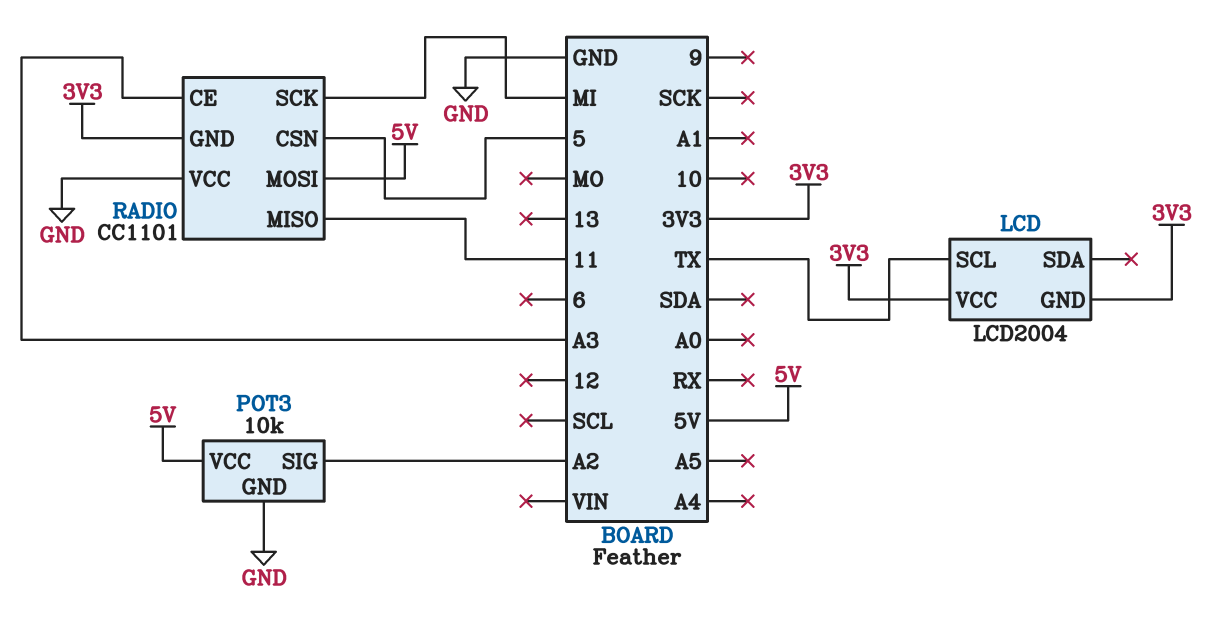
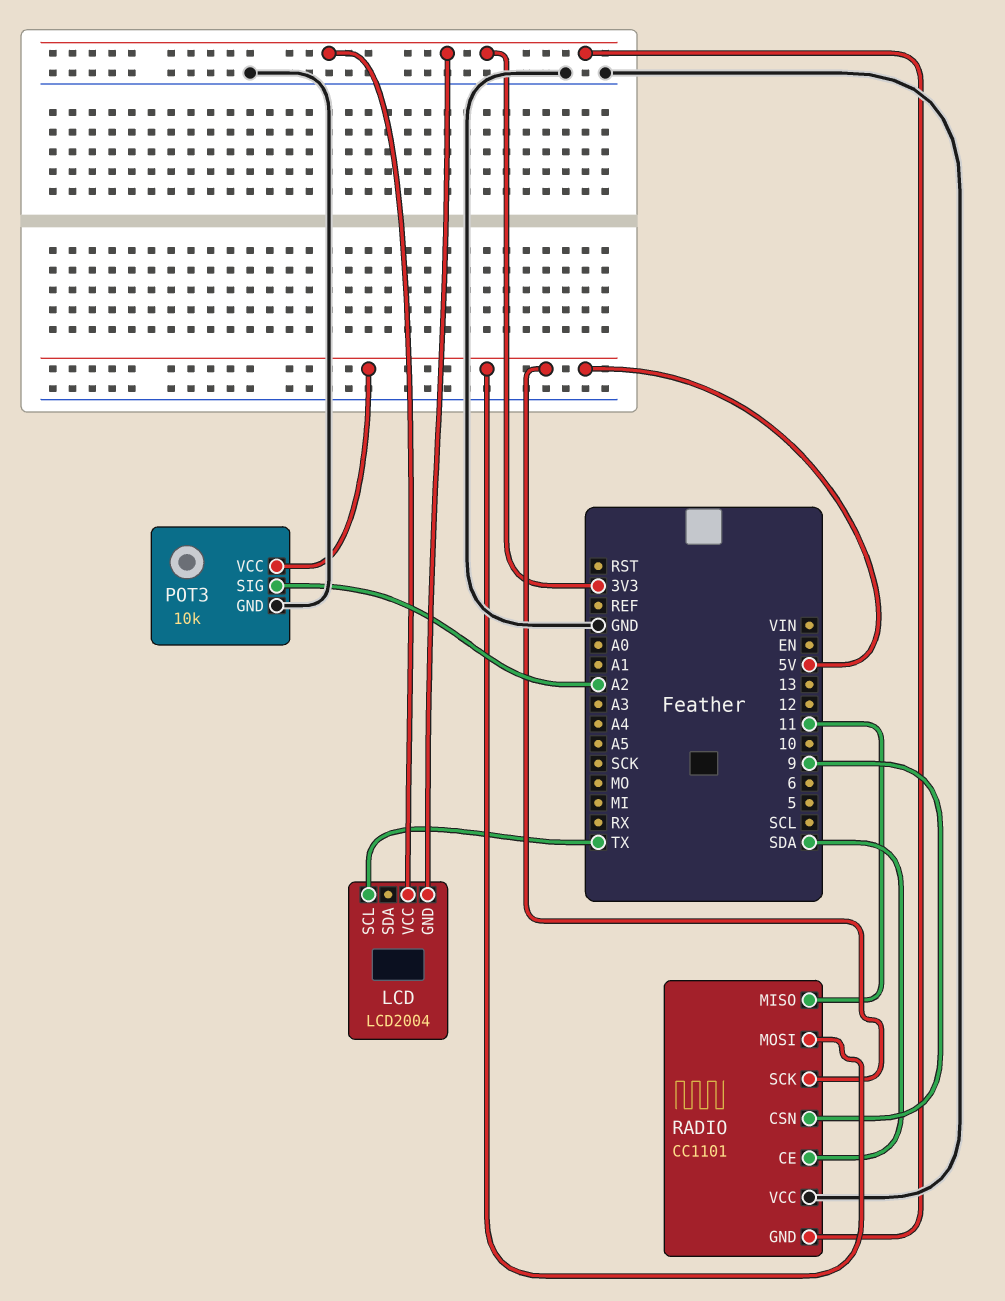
RADIO pin CE: A3 -> SDA
RADIO pin CSN: 5 -> 9
RADIO pin SCK: MI -> 5V

